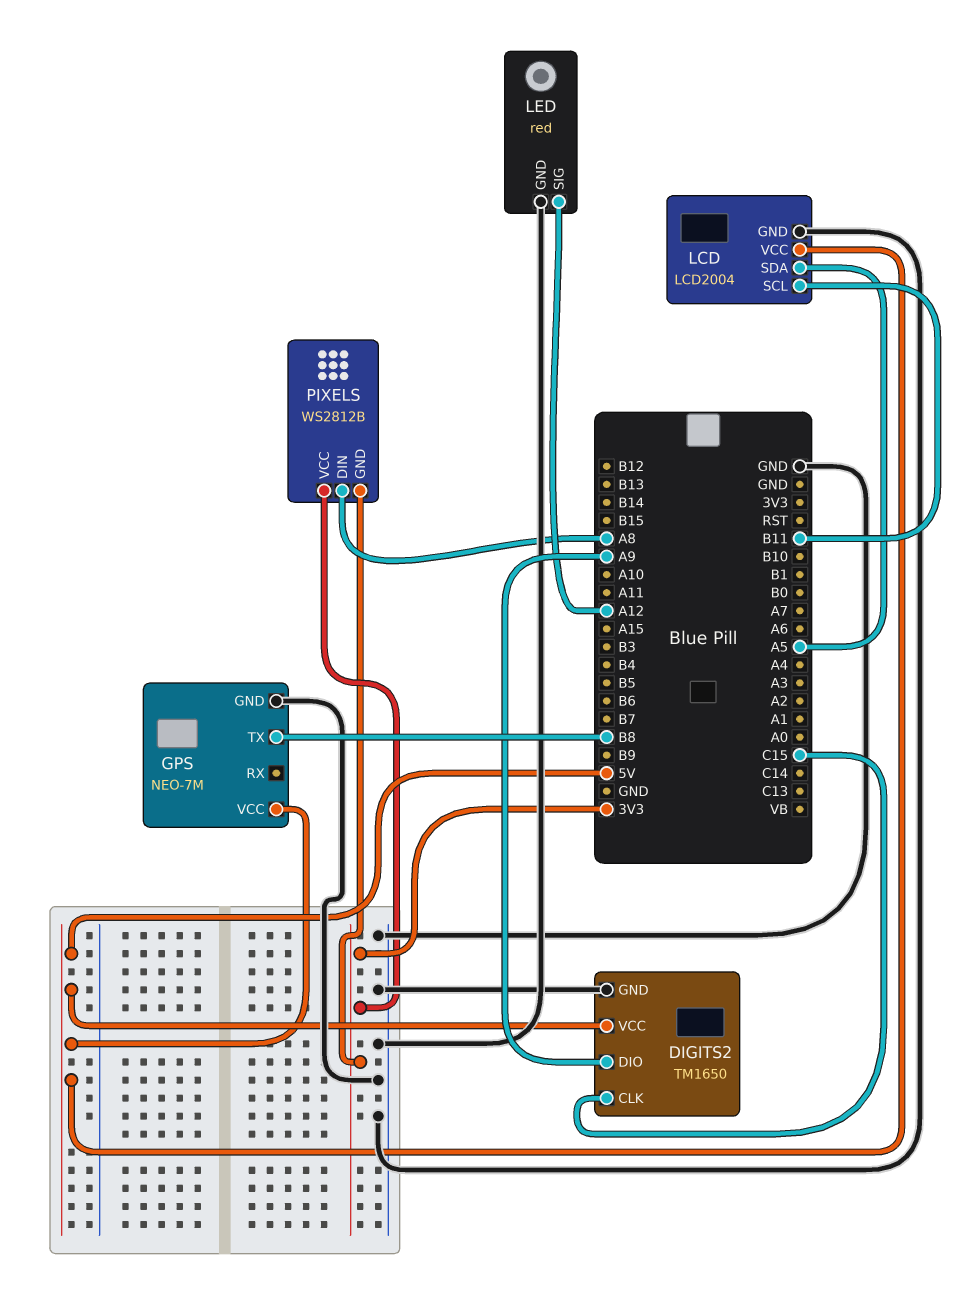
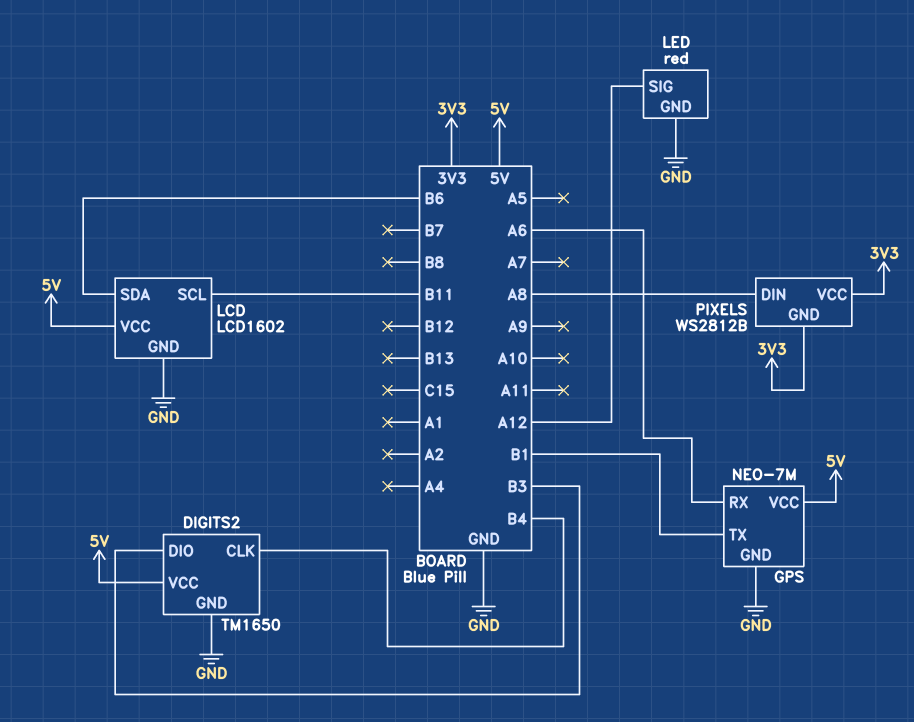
DIGITS2 pin CLK: C15 -> B4
DIGITS2 pin DIO: A9 -> B3
GPS pin RX: none -> A6
GPS pin TX: B8 -> B1
LCD: LCD2004 -> LCD1602
LCD pin SDA: A5 -> B6

